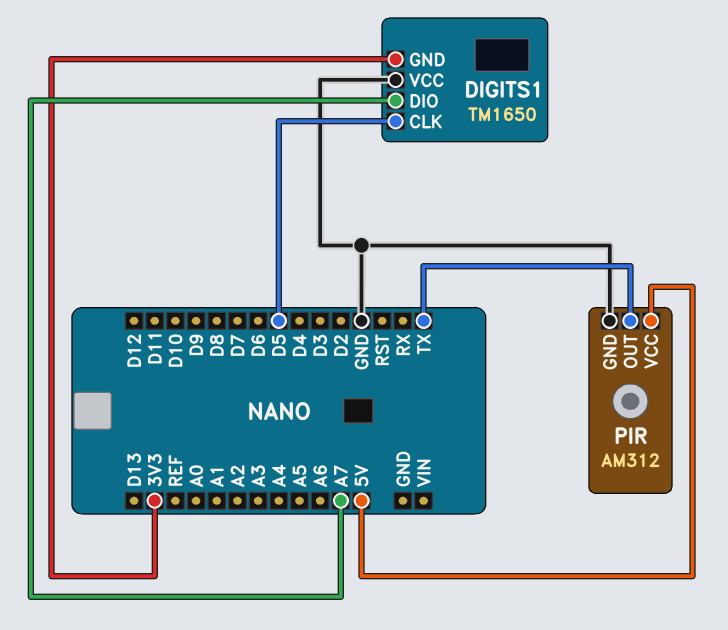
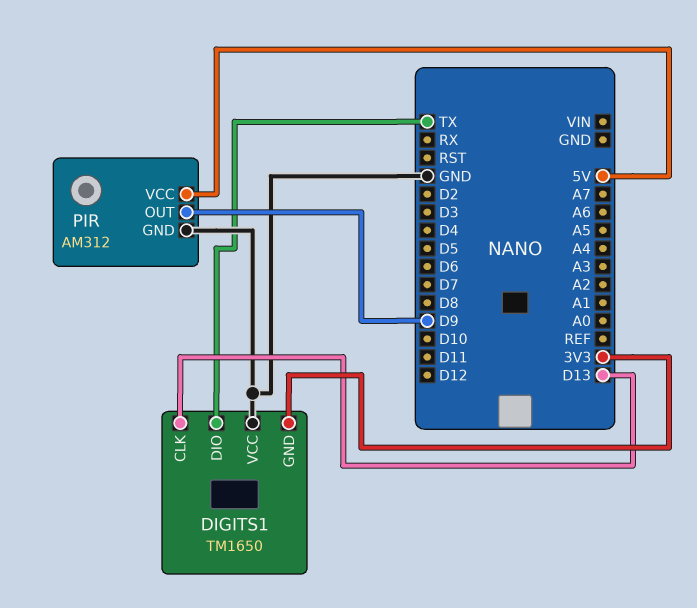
DIGITS1 pin CLK: D5 -> D13
DIGITS1 pin DIO: A7 -> TX
PIR pin OUT: TX -> D9

